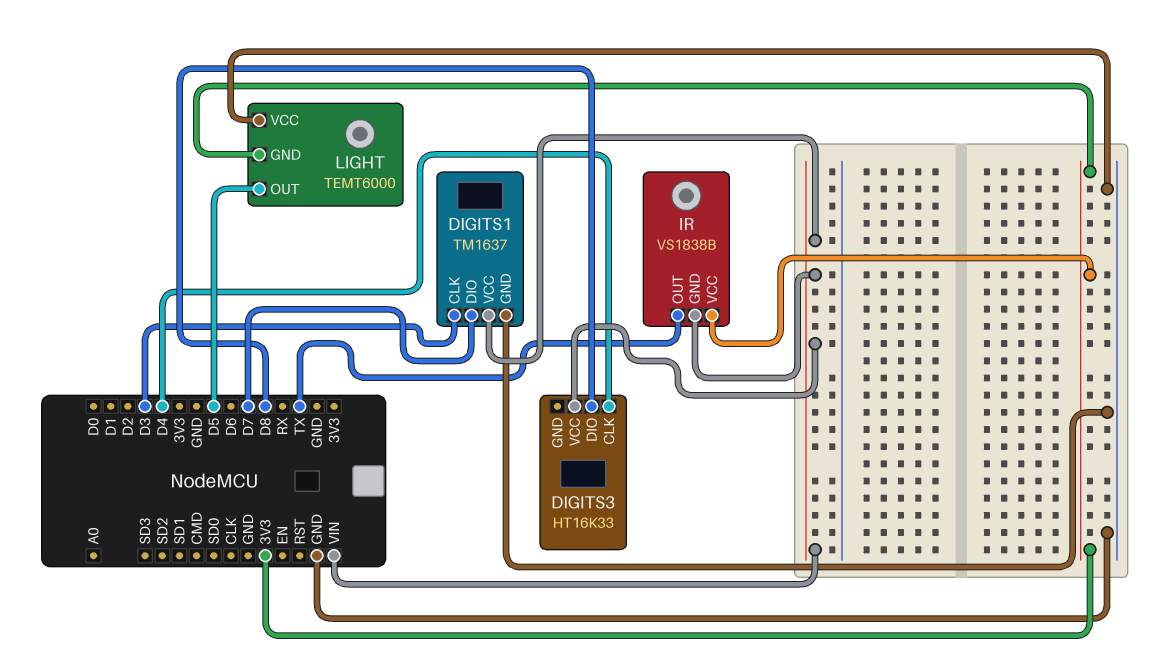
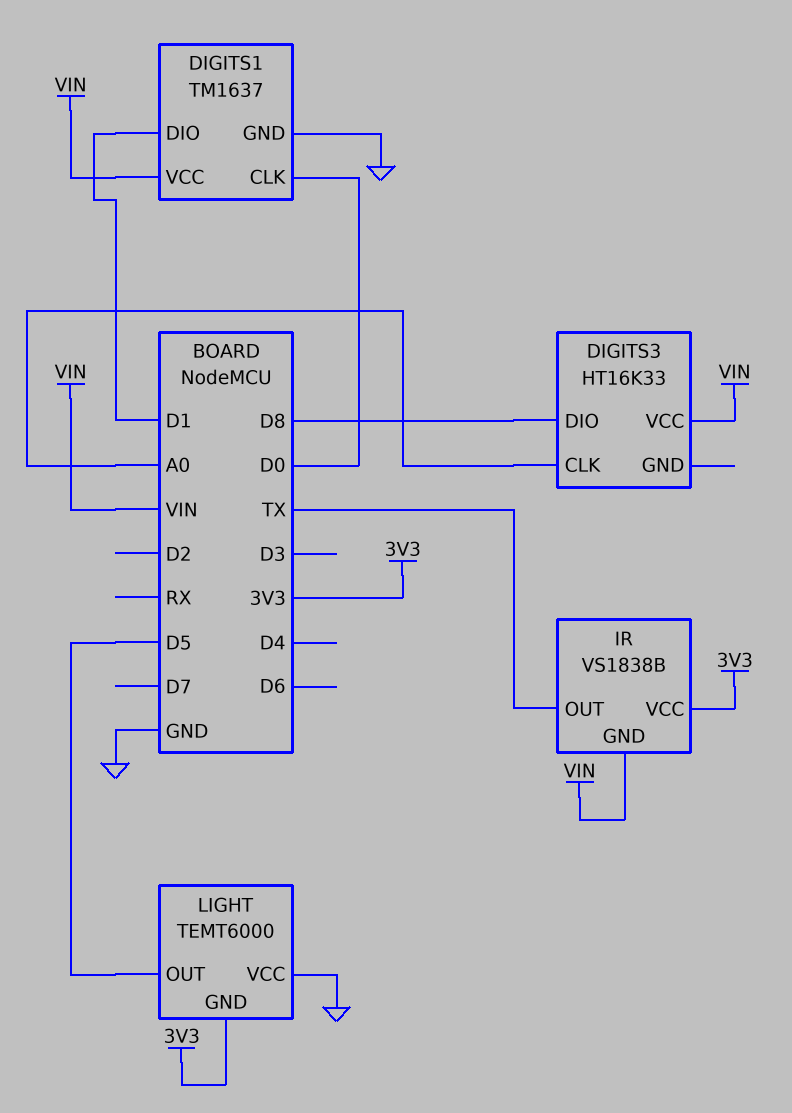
DIGITS1 pin CLK: D3 -> D0
DIGITS1 pin DIO: D7 -> D1
DIGITS3 pin CLK: D4 -> A0

